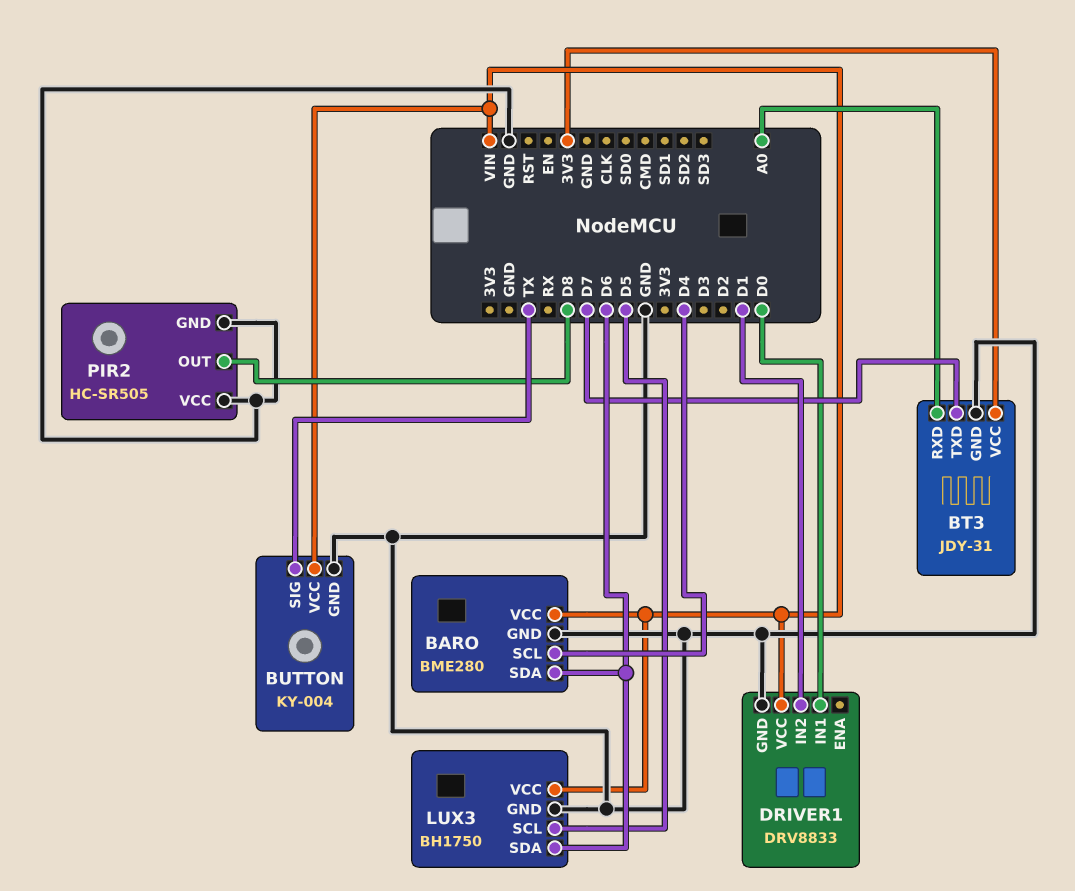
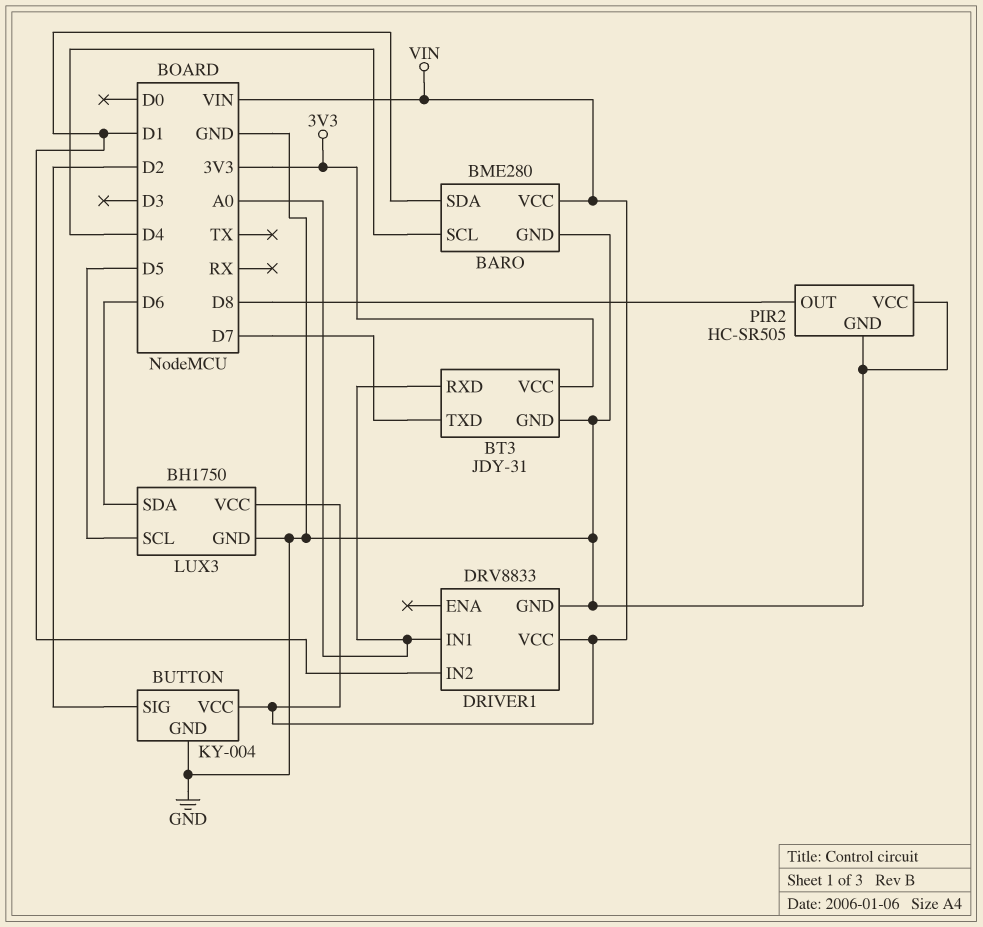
BARO pin SDA: D6 -> D1
BUTTON pin SIG: TX -> D2
DRIVER1 pin IN1: D0 -> A0

